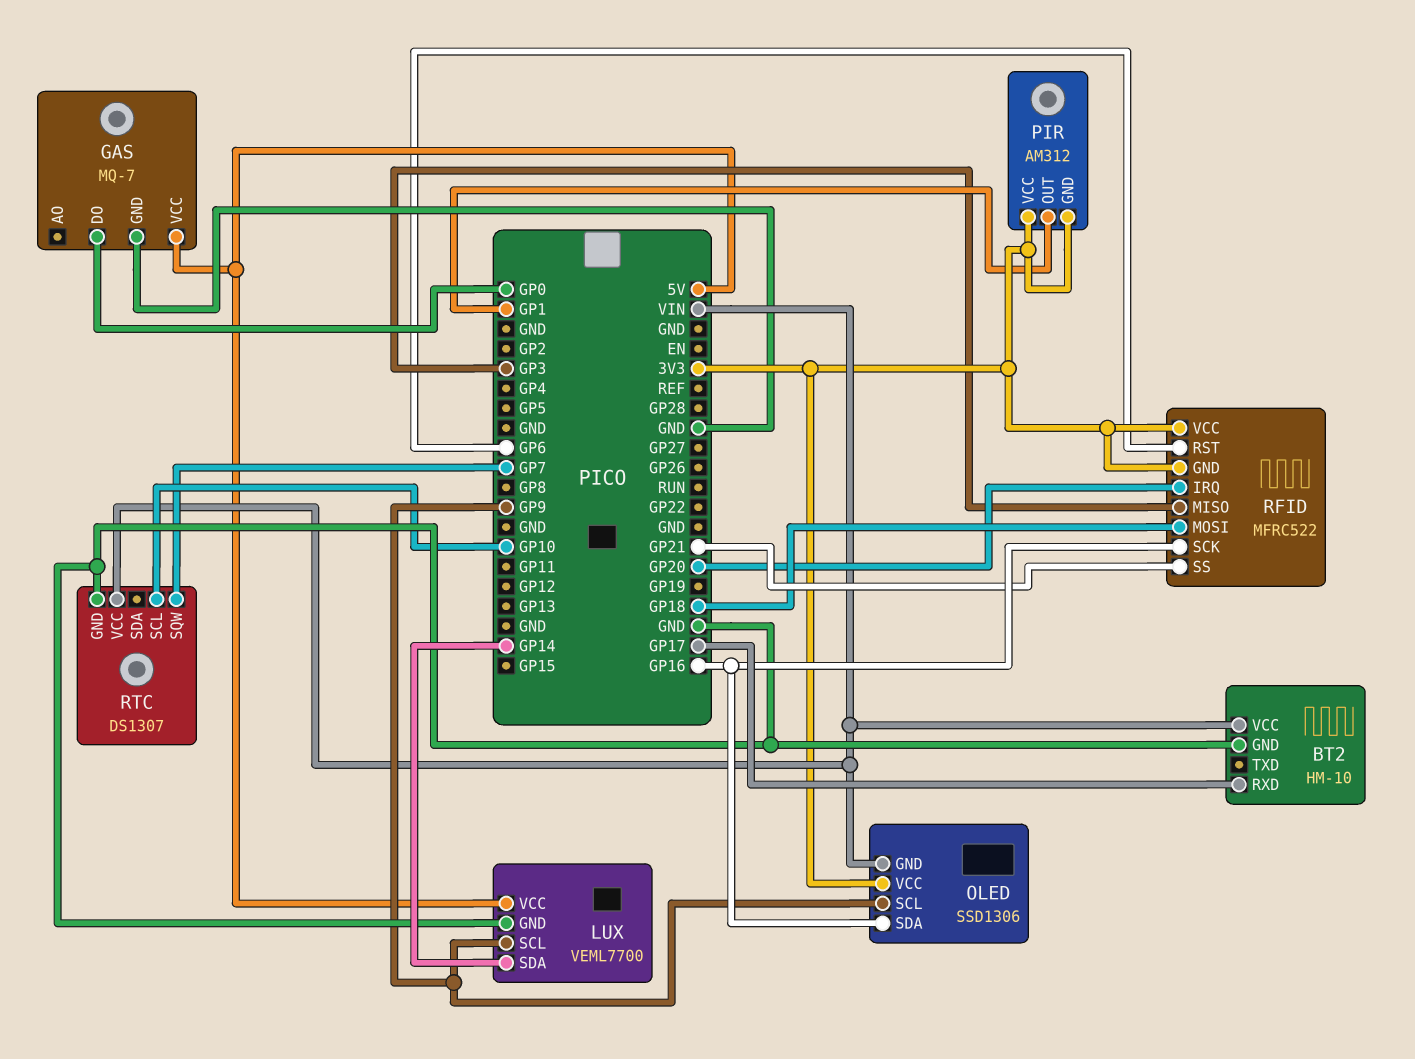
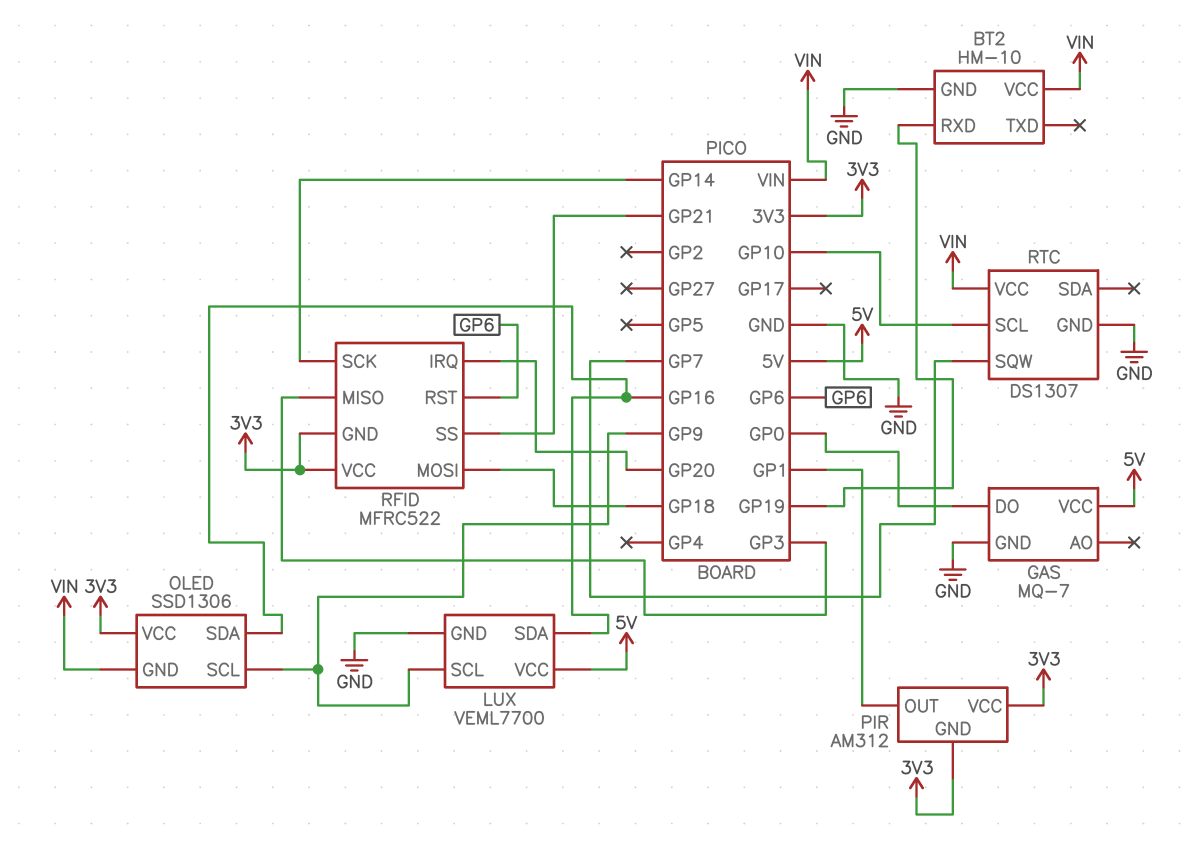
BT2 pin RXD: GP17 -> GP19
LUX pin SDA: GP14 -> GP16
RFID pin SCK: GP16 -> GP14

